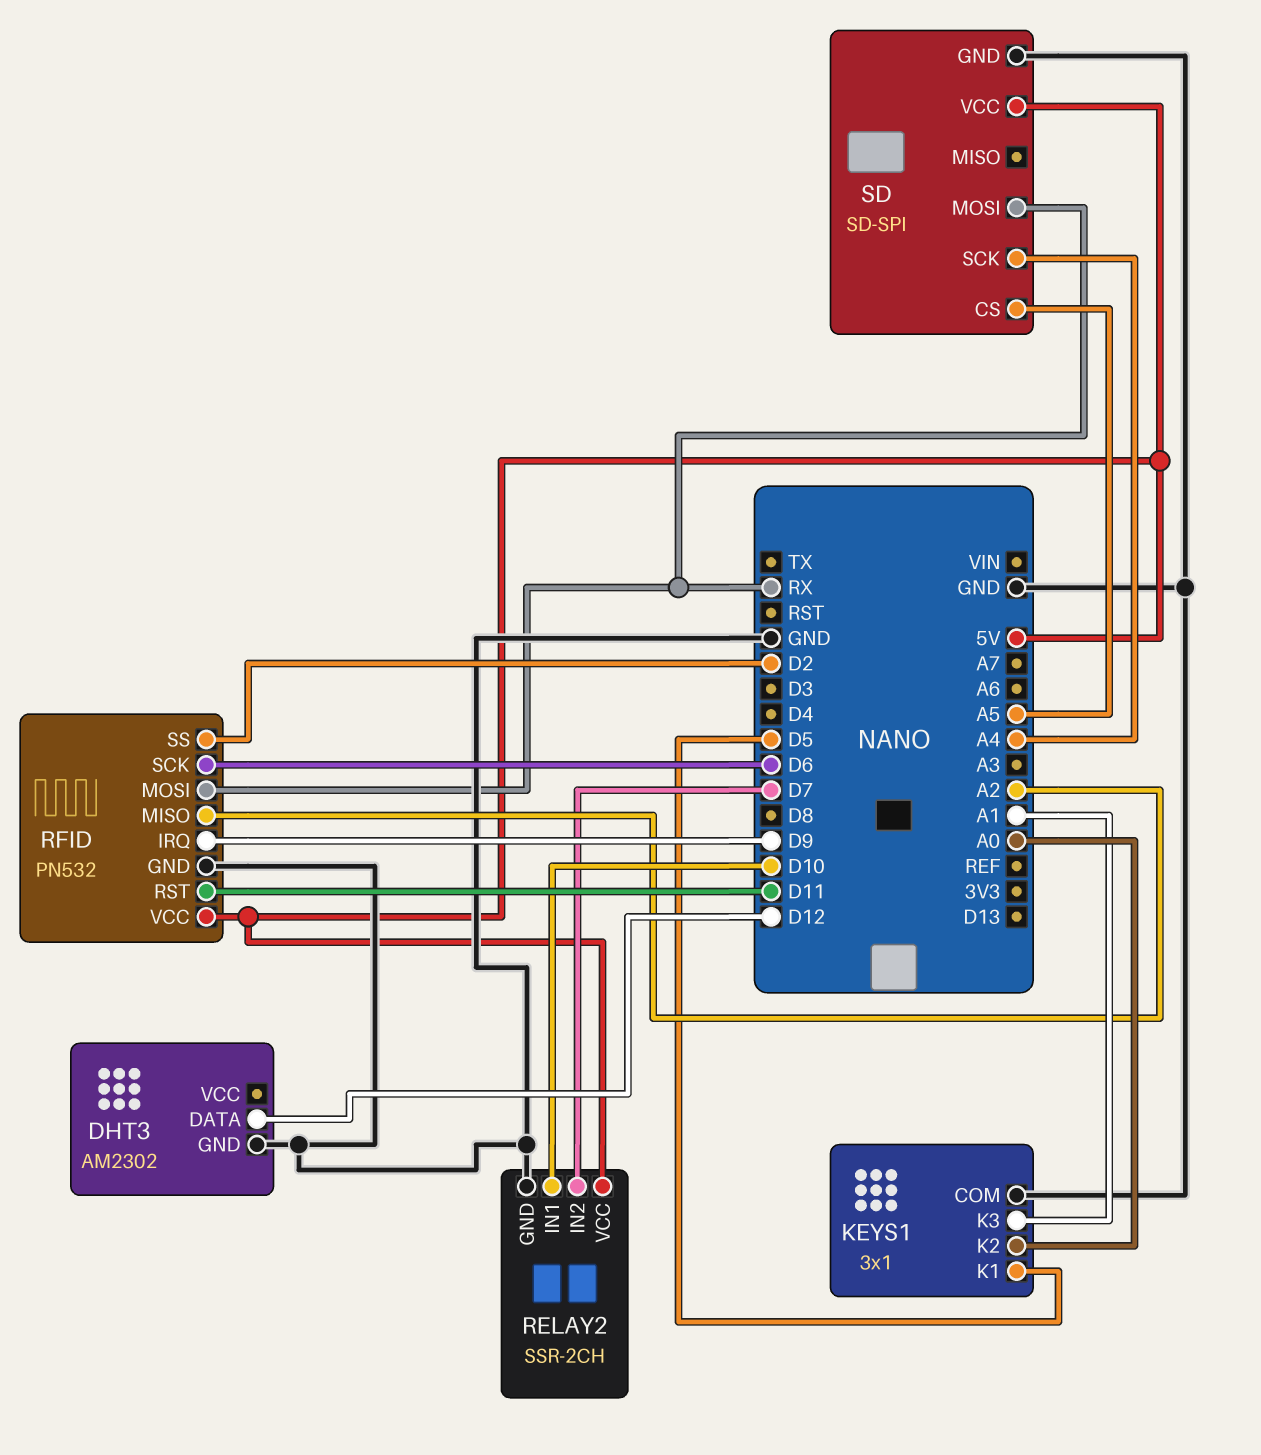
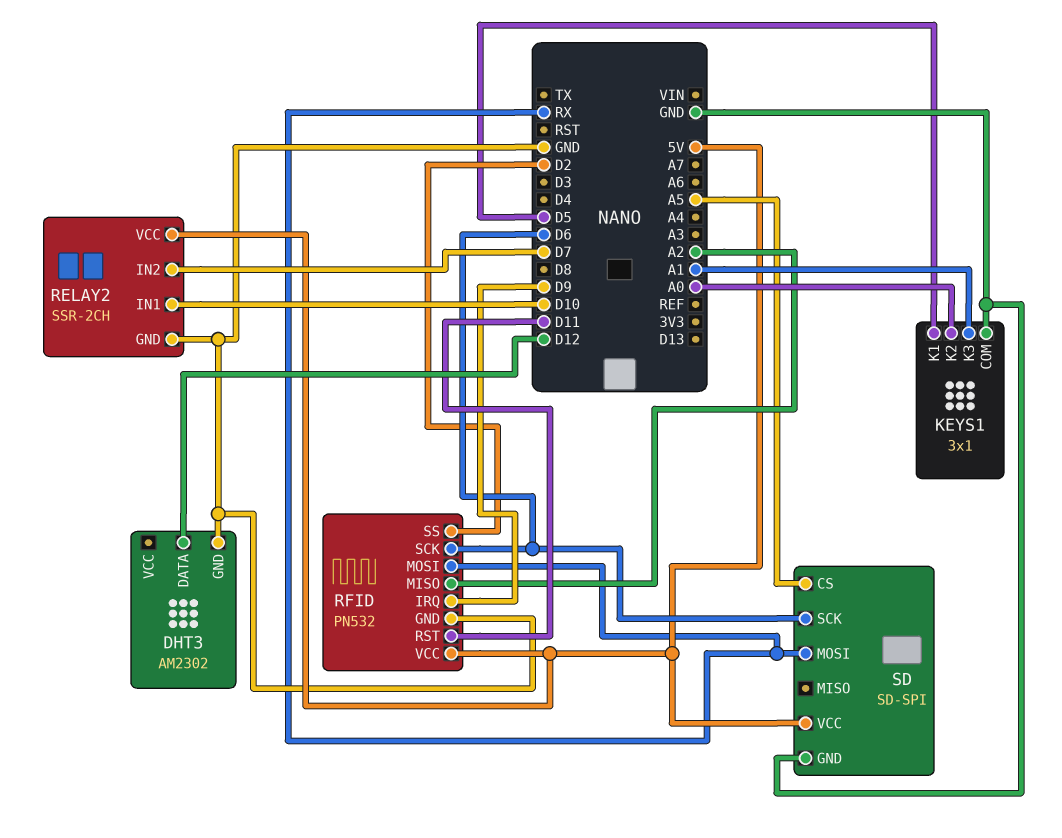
SD pin SCK: A4 -> D6

